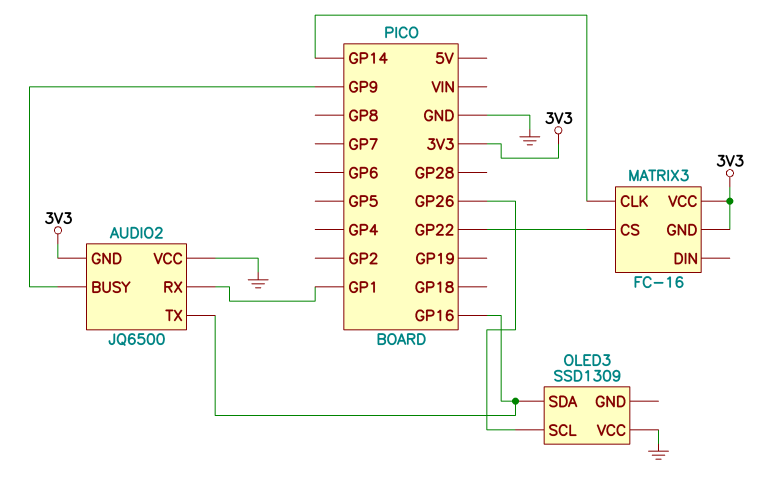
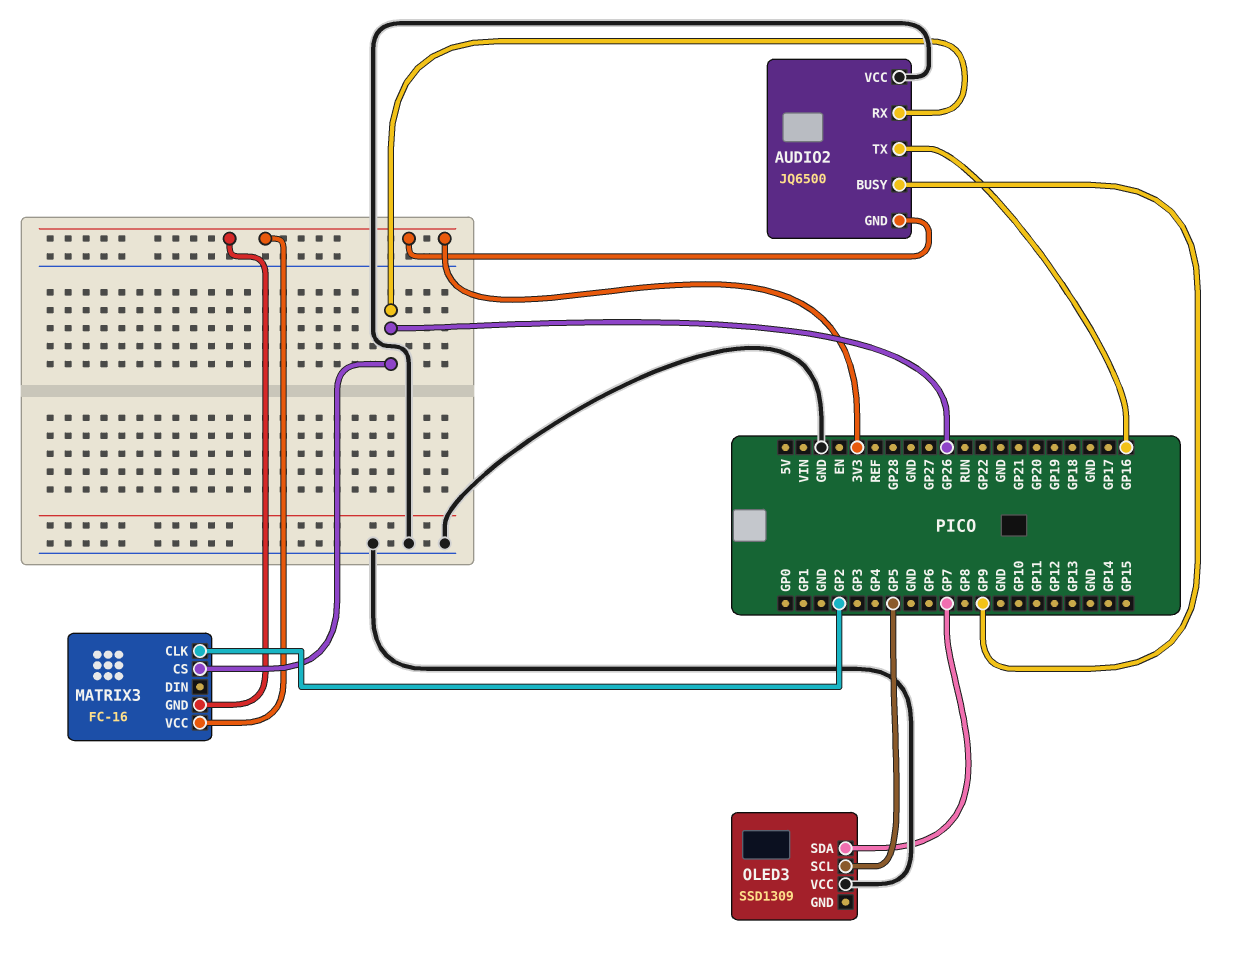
AUDIO2 pin RX: GP1 -> GP26
MATRIX3 pin CLK: GP14 -> GP2
MATRIX3 pin CS: GP22 -> GP26
OLED3 pin SCL: GP26 -> GP5
OLED3 pin SDA: GP16 -> GP7

